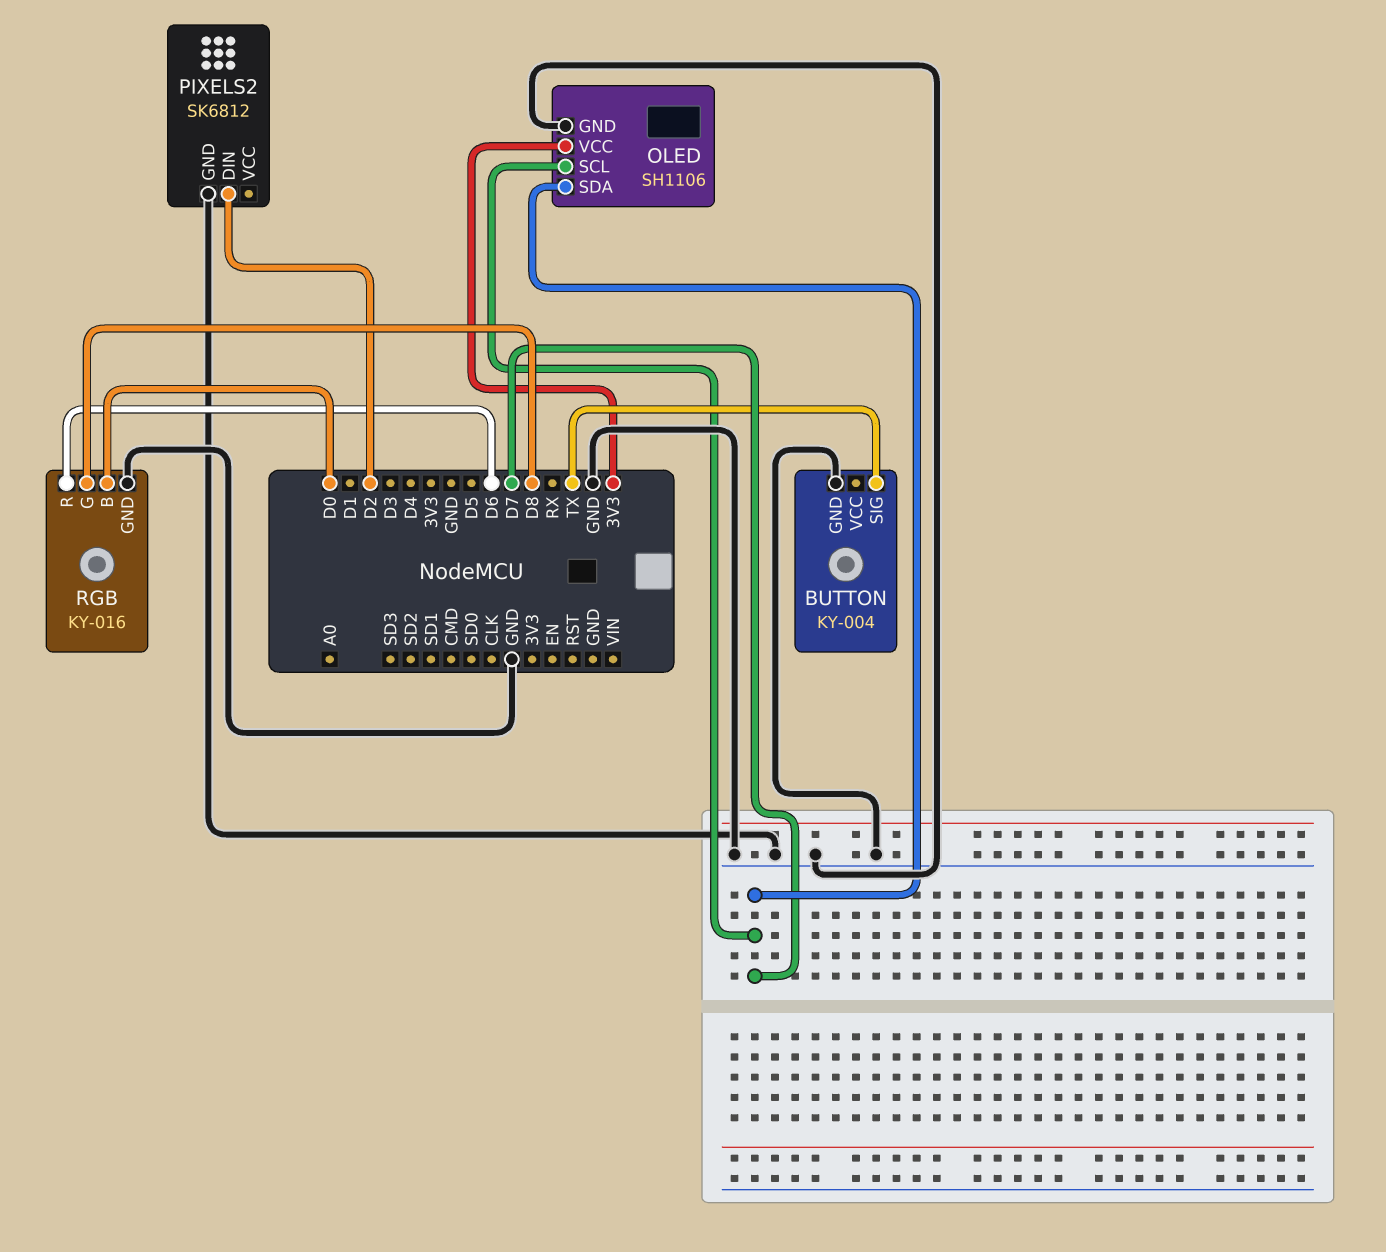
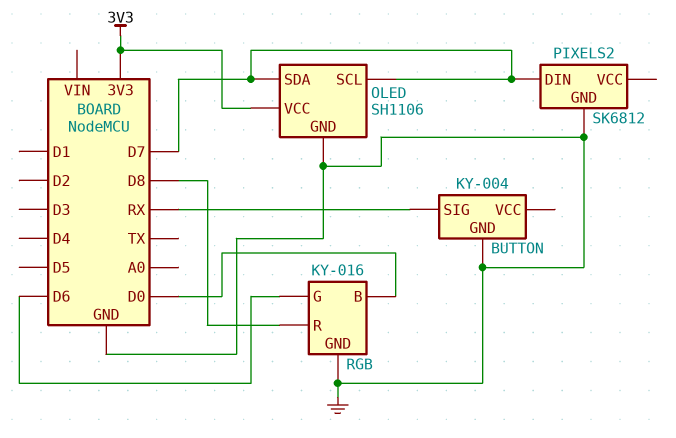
BUTTON pin SIG: TX -> RX
PIXELS2 pin DIN: D2 -> D7
RGB pin G: D8 -> D6
RGB pin R: D6 -> D8

